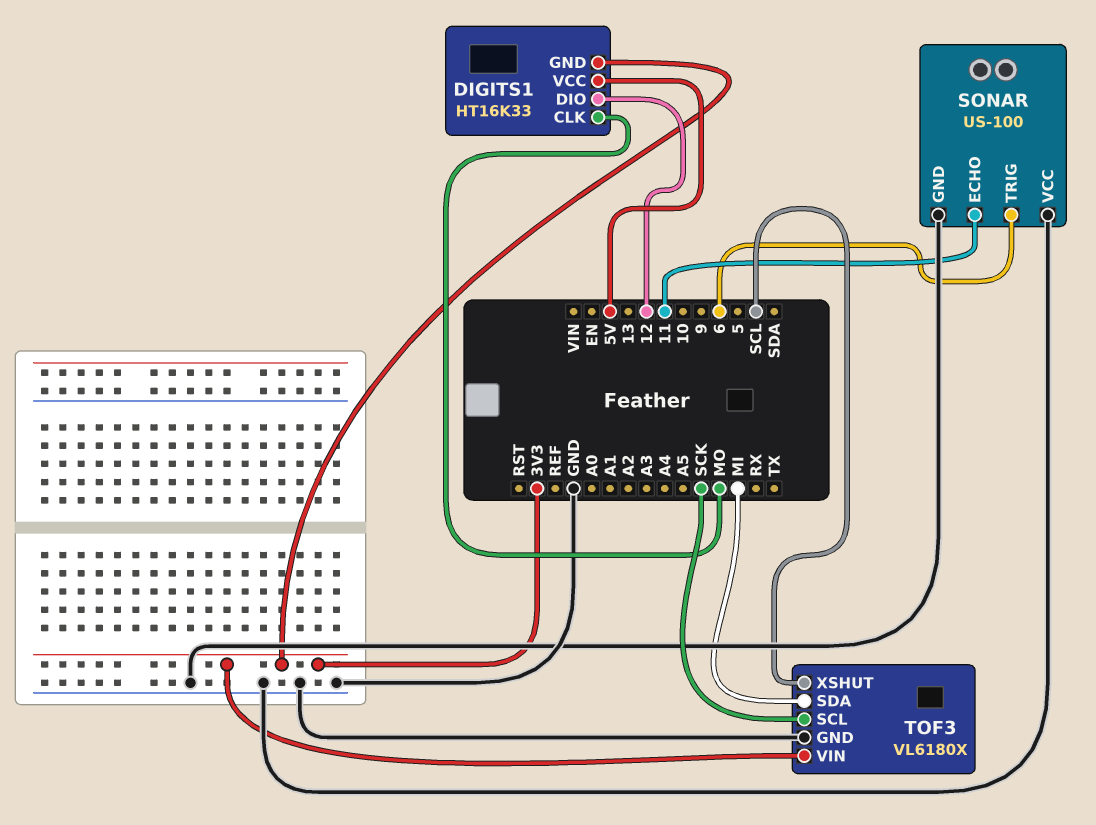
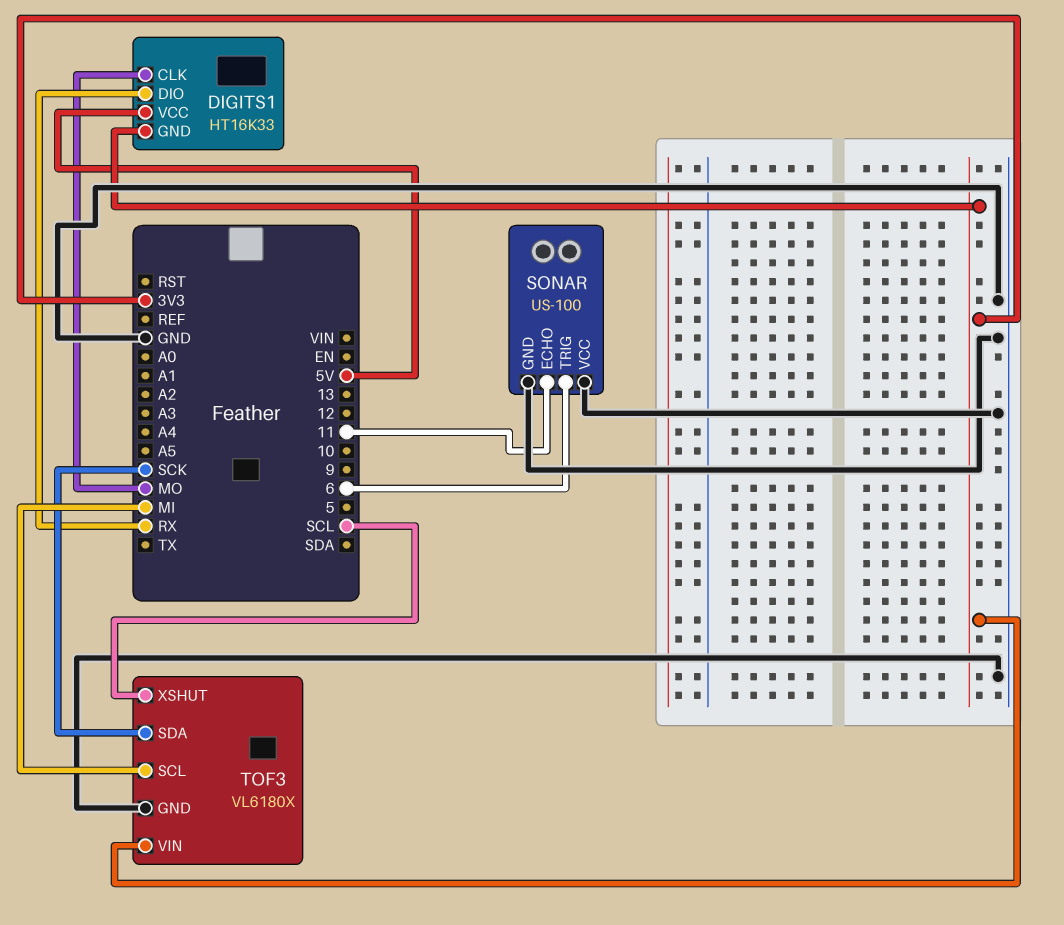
DIGITS1 pin DIO: 12 -> RX
TOF3 pin SCL: SCK -> MI
TOF3 pin SDA: MI -> SCK

